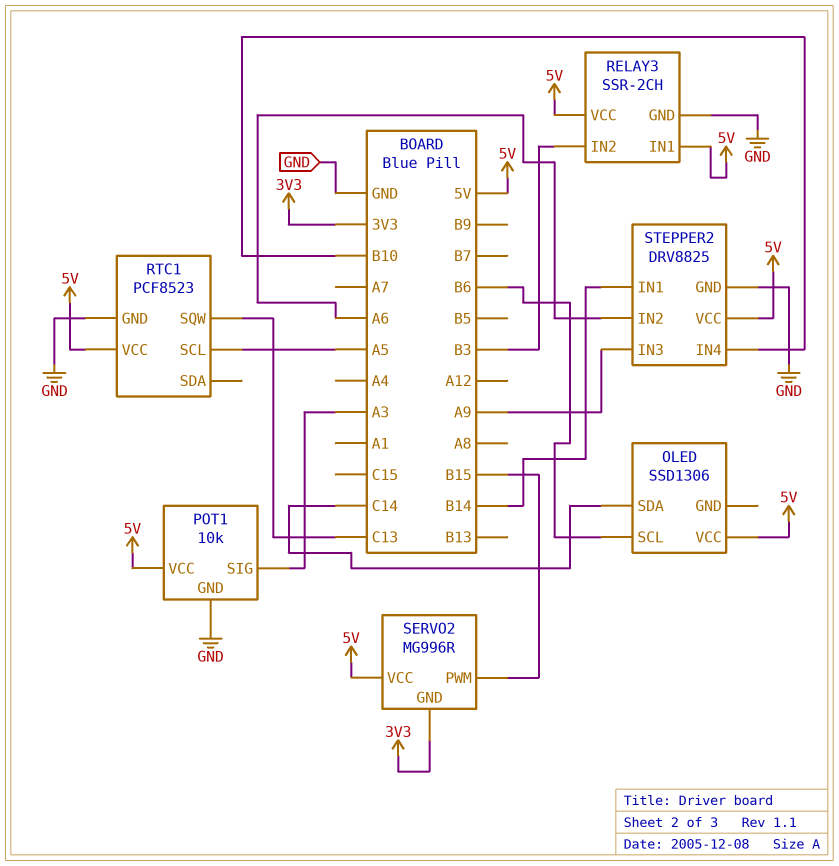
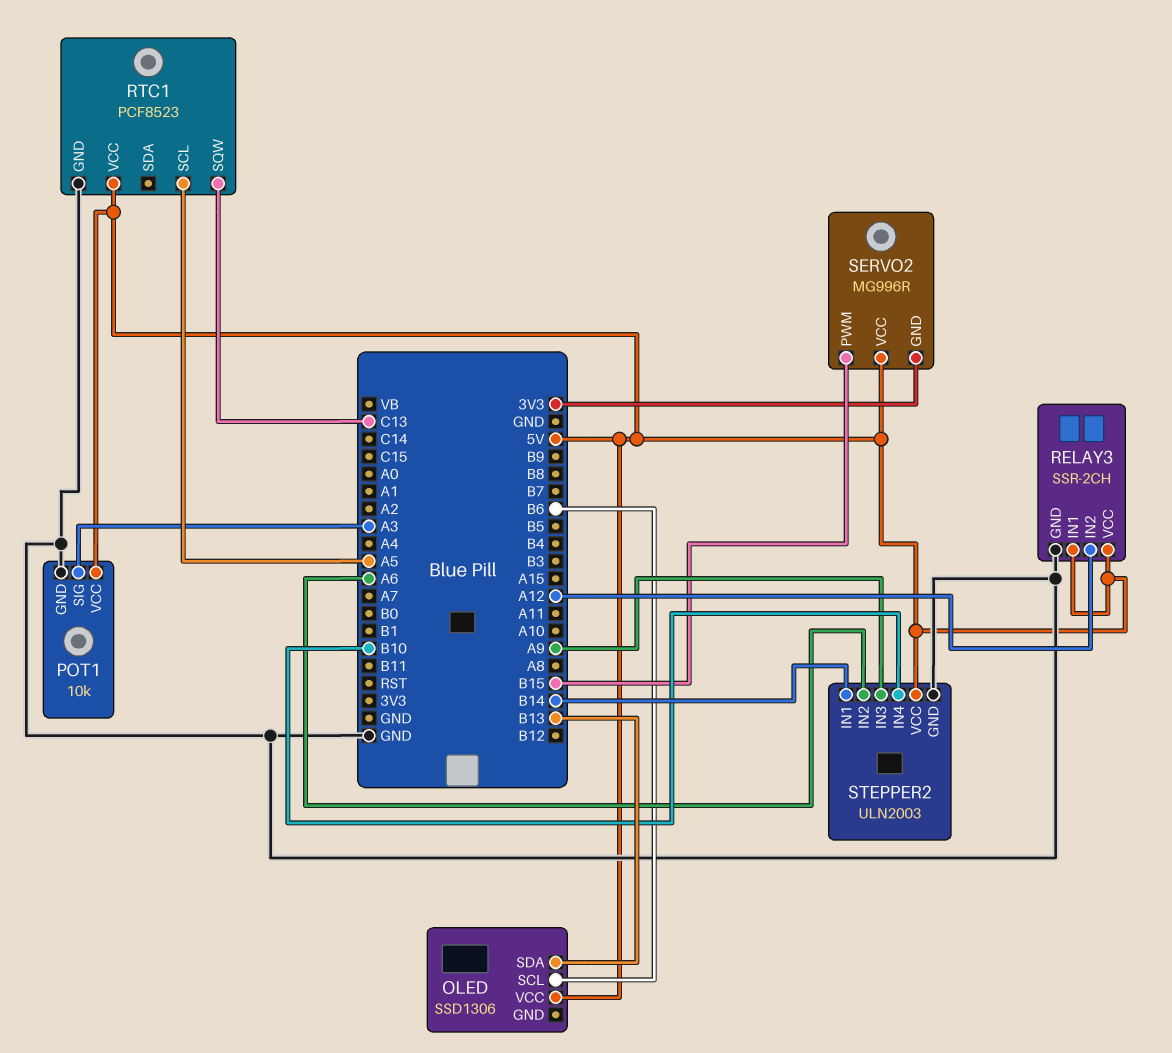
OLED pin SDA: C14 -> B13
RELAY3 pin IN2: B3 -> A12
STEPPER2: DRV8825 -> ULN2003

